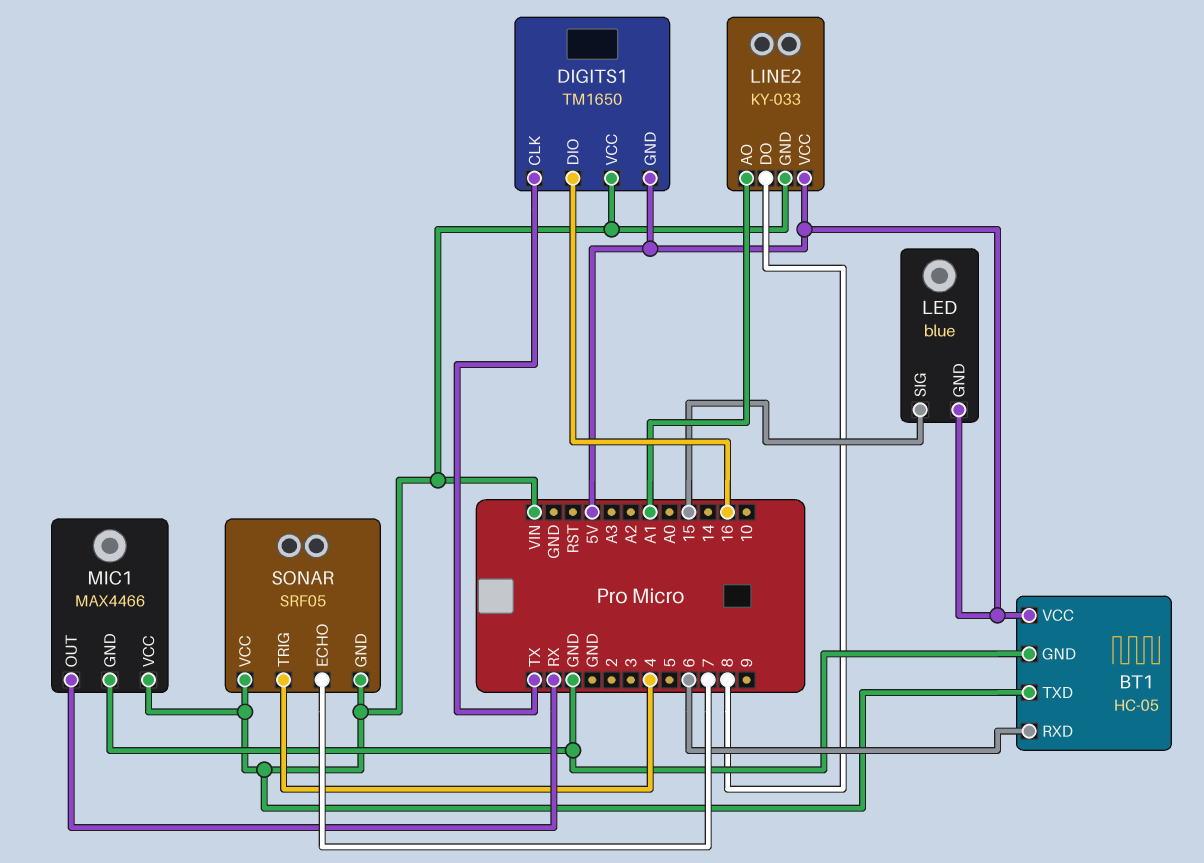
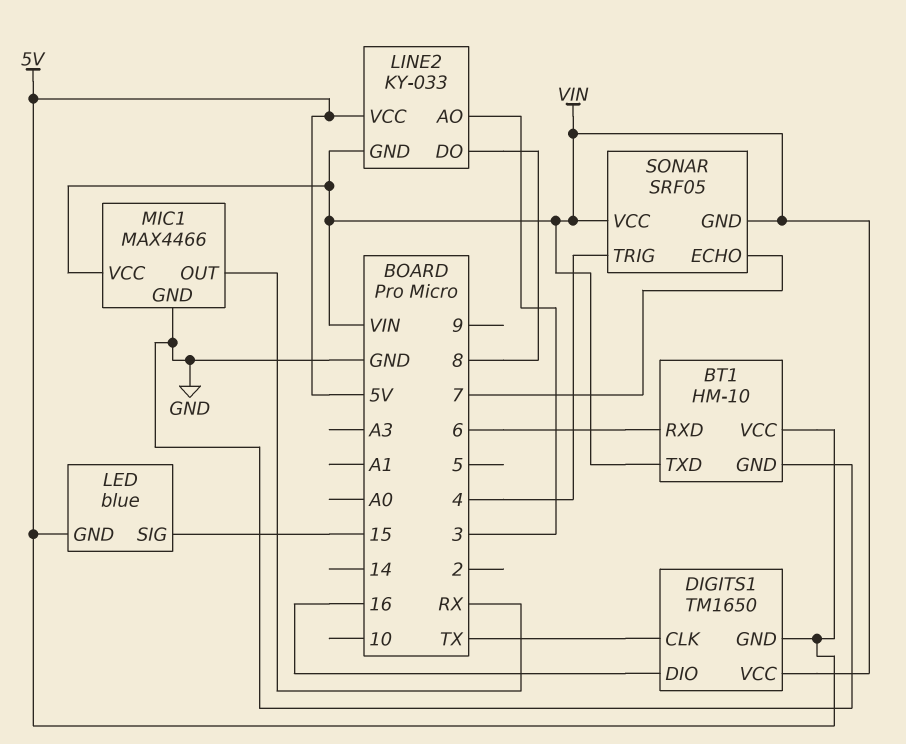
BT1: HC-05 -> HM-10
LINE2 pin AO: A1 -> 3

